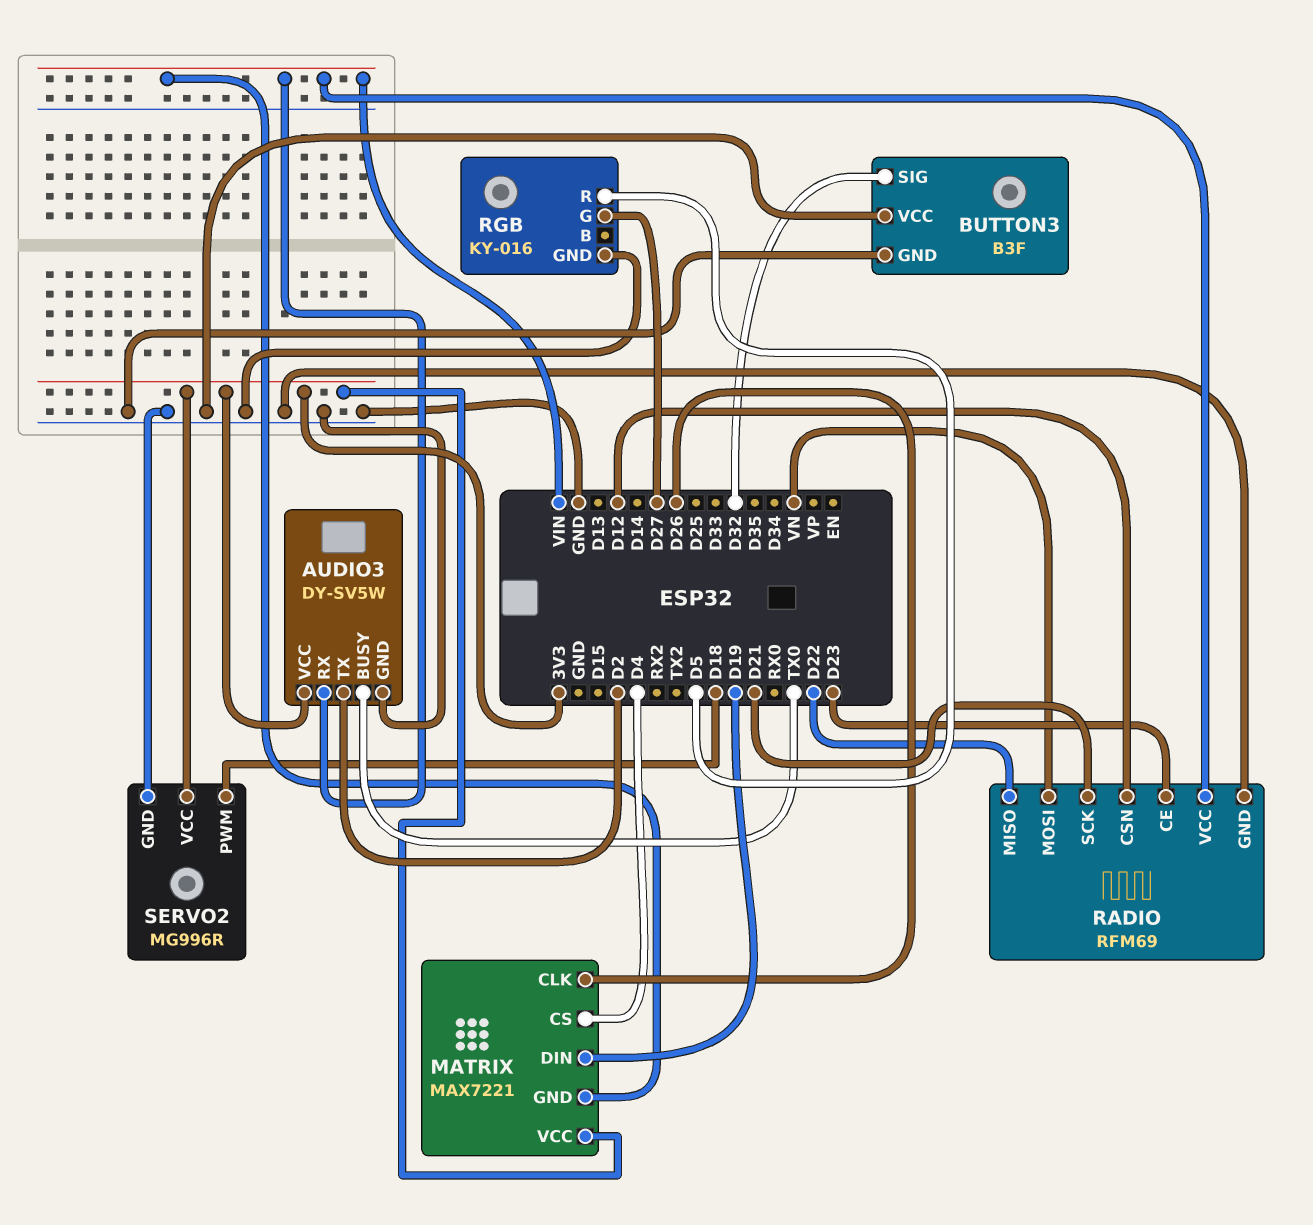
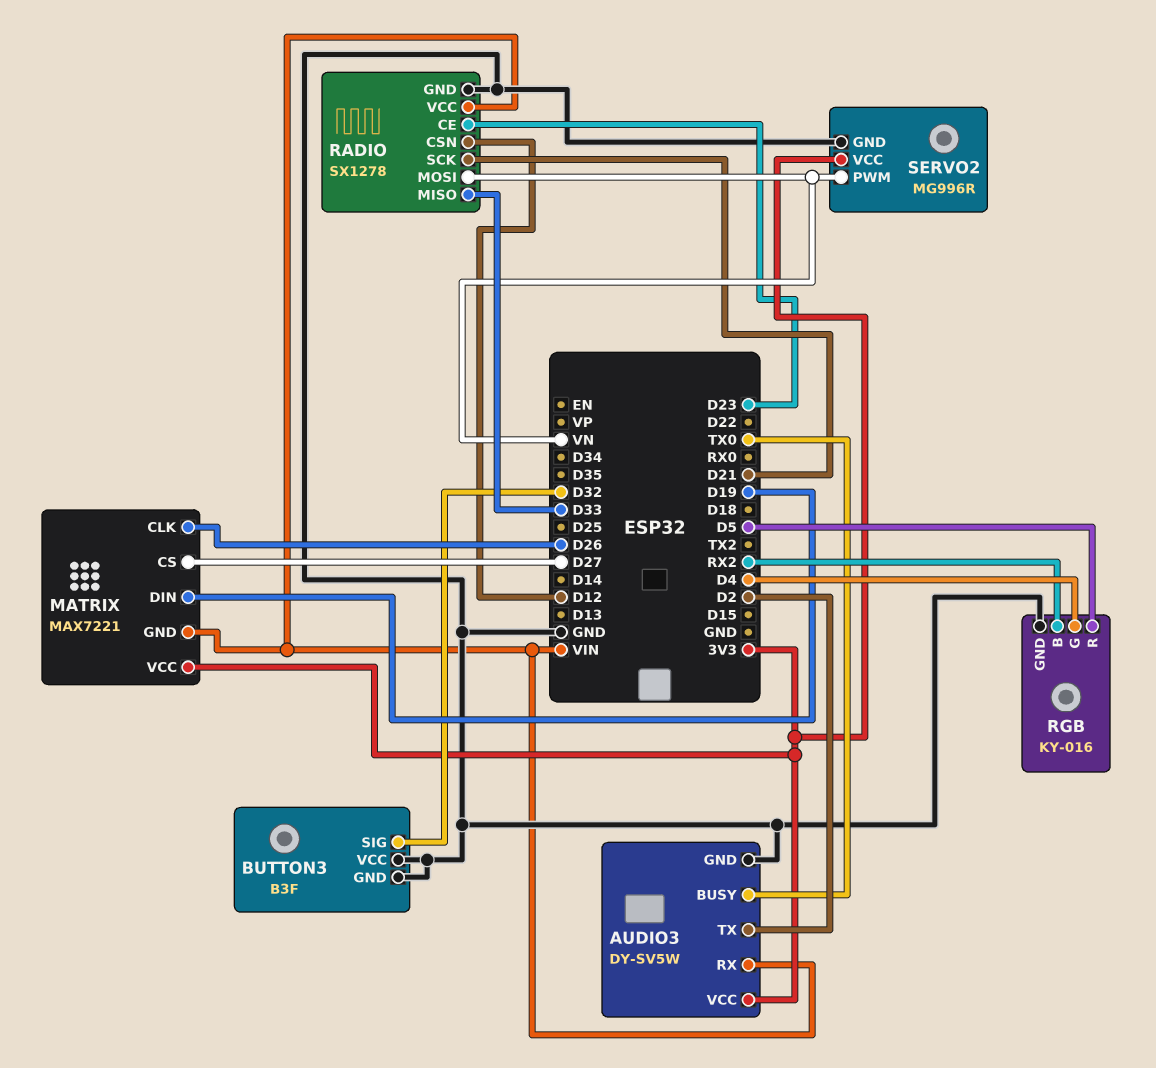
MATRIX pin CS: D4 -> D27
RADIO: RFM69 -> SX1278
RADIO pin MISO: D22 -> D33
RGB pin B: none -> RX2
RGB pin G: D27 -> D4
SERVO2 pin PWM: D18 -> VN

